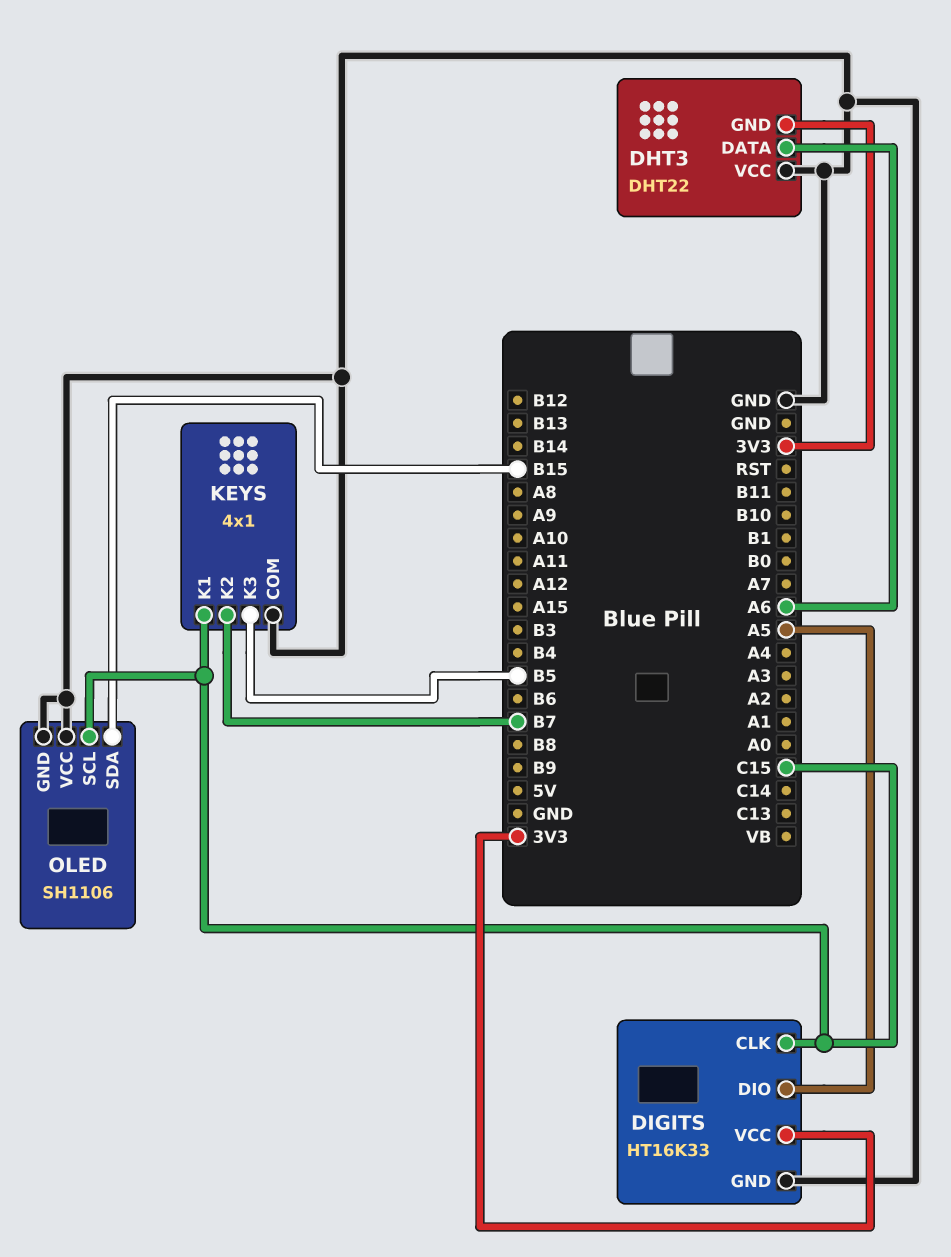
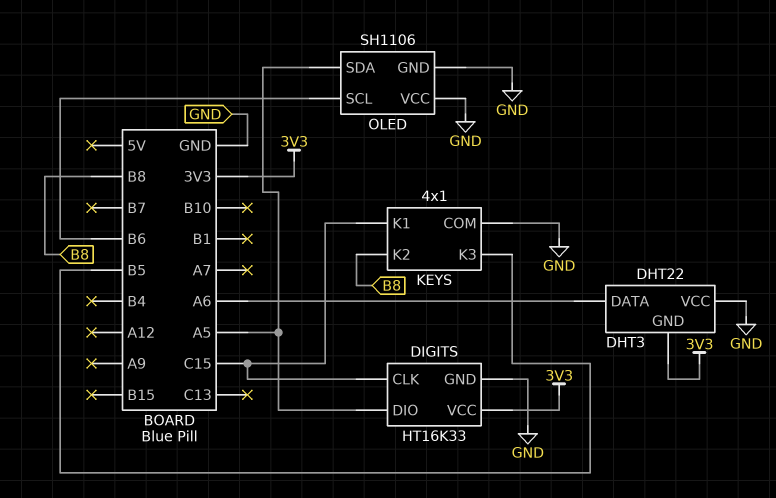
KEYS pin K2: B7 -> B8
OLED pin SCL: C15 -> B6
OLED pin SDA: B15 -> A5

